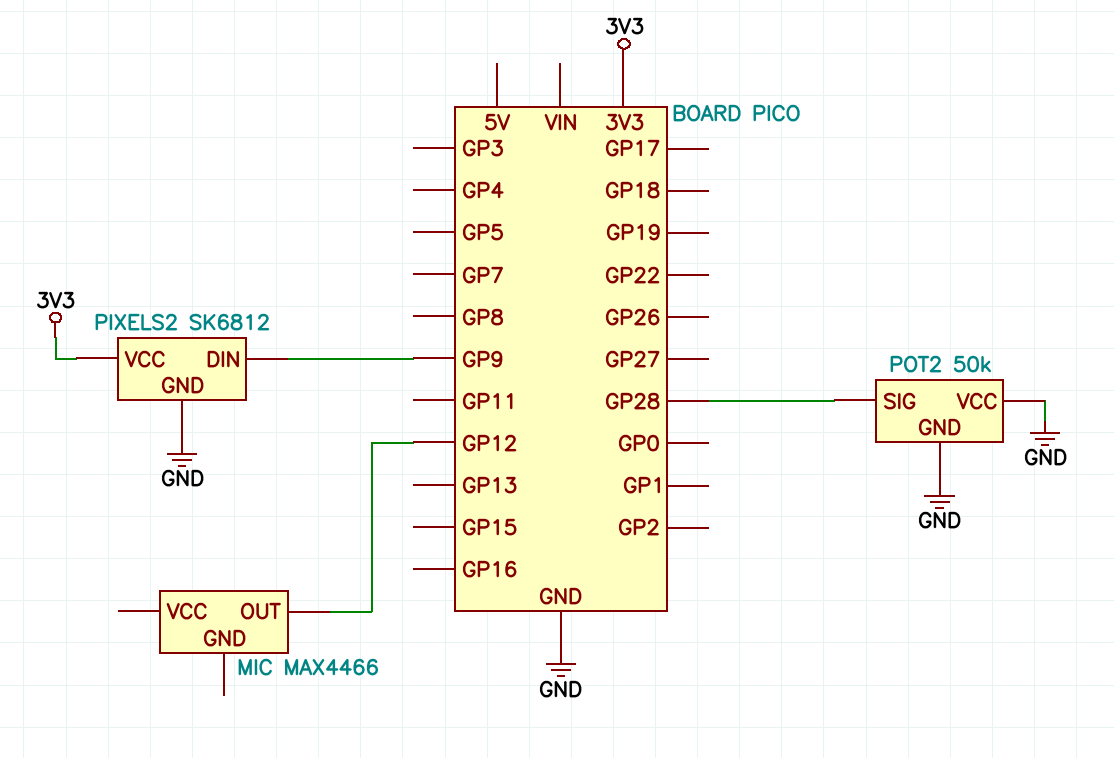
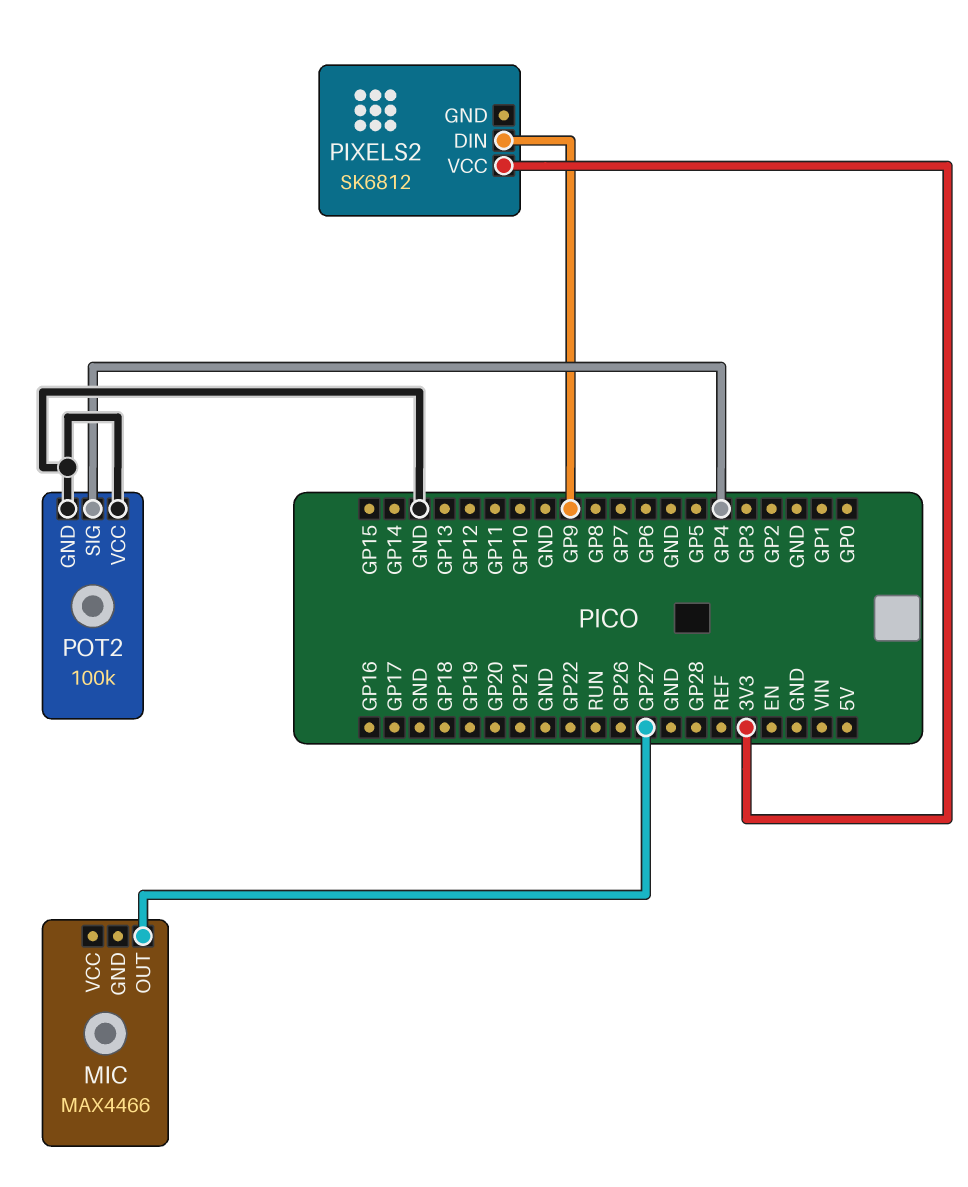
MIC pin OUT: GP12 -> GP27
PIXELS2 pin GND: GND -> none
POT2: 50k -> 100k
POT2 pin SIG: GP28 -> GP4

